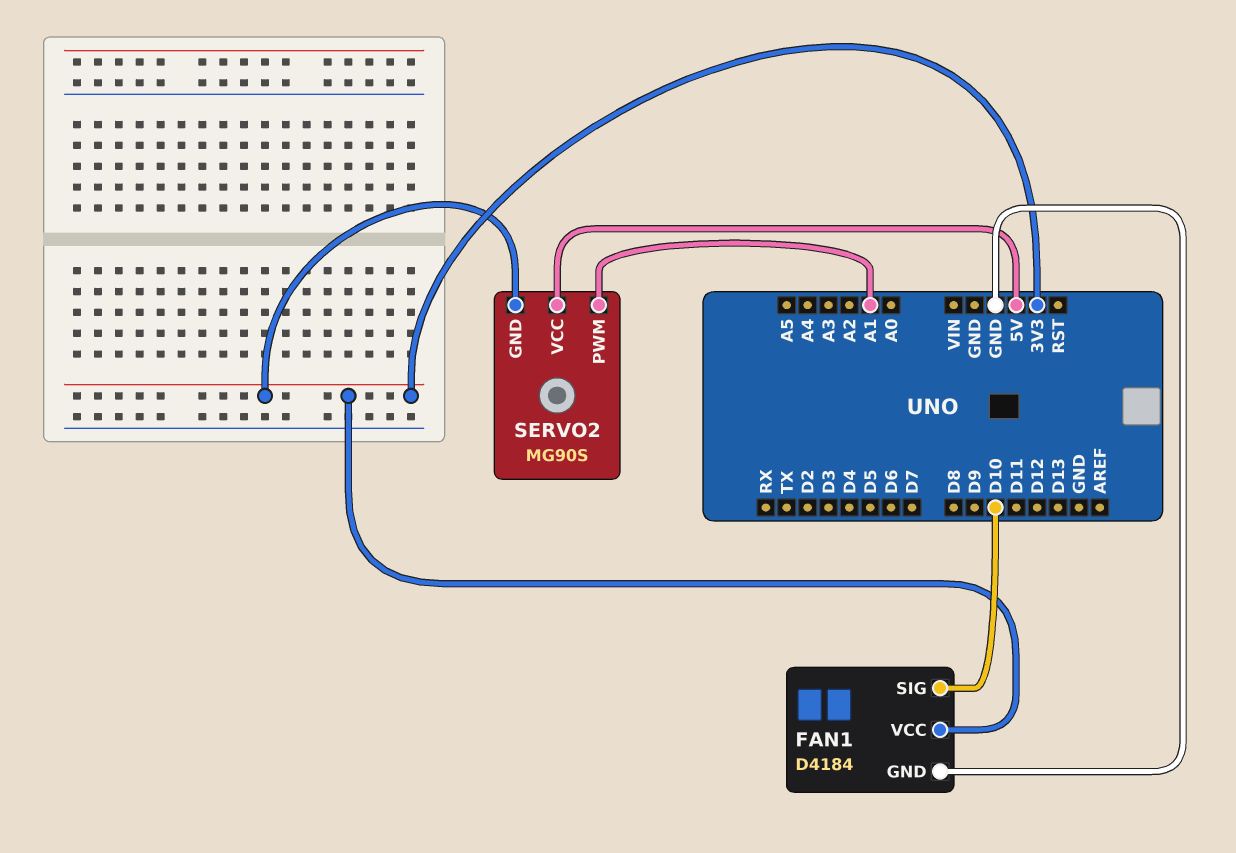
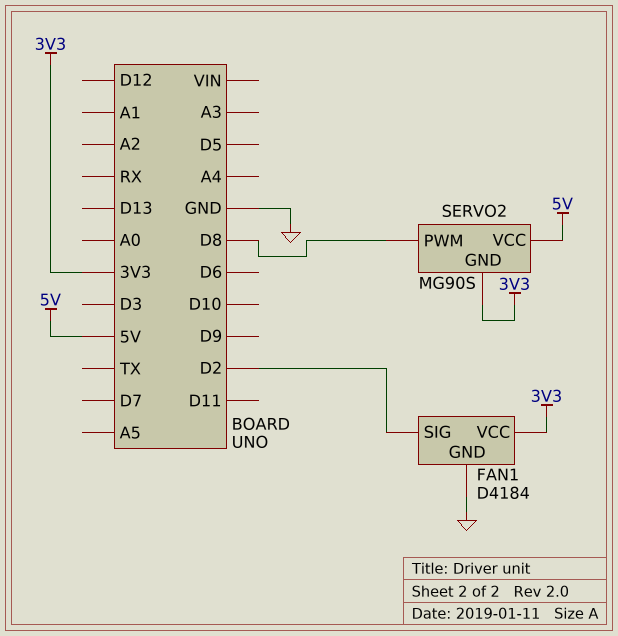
FAN1 pin SIG: D10 -> D2
SERVO2 pin PWM: A1 -> D8

